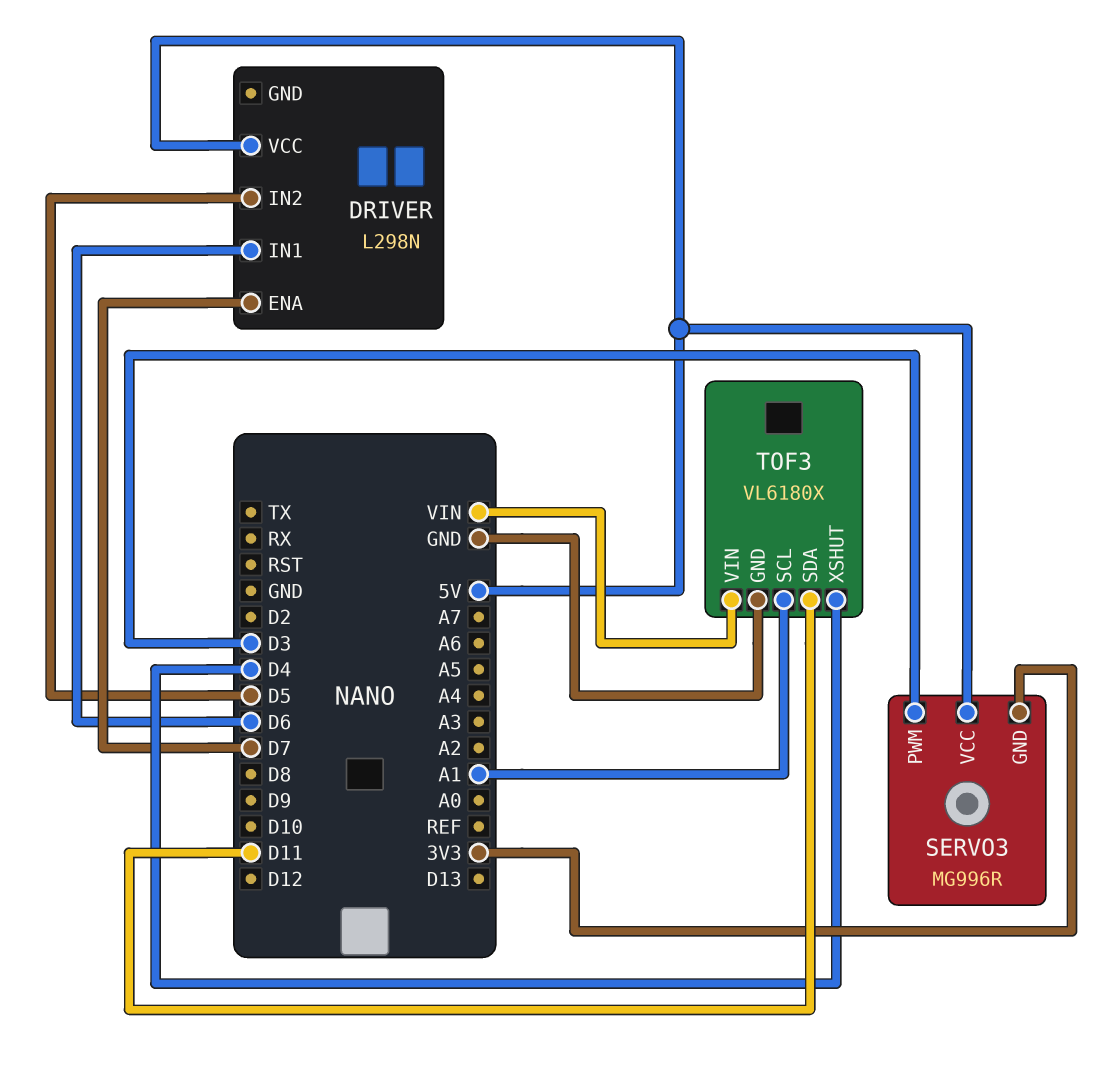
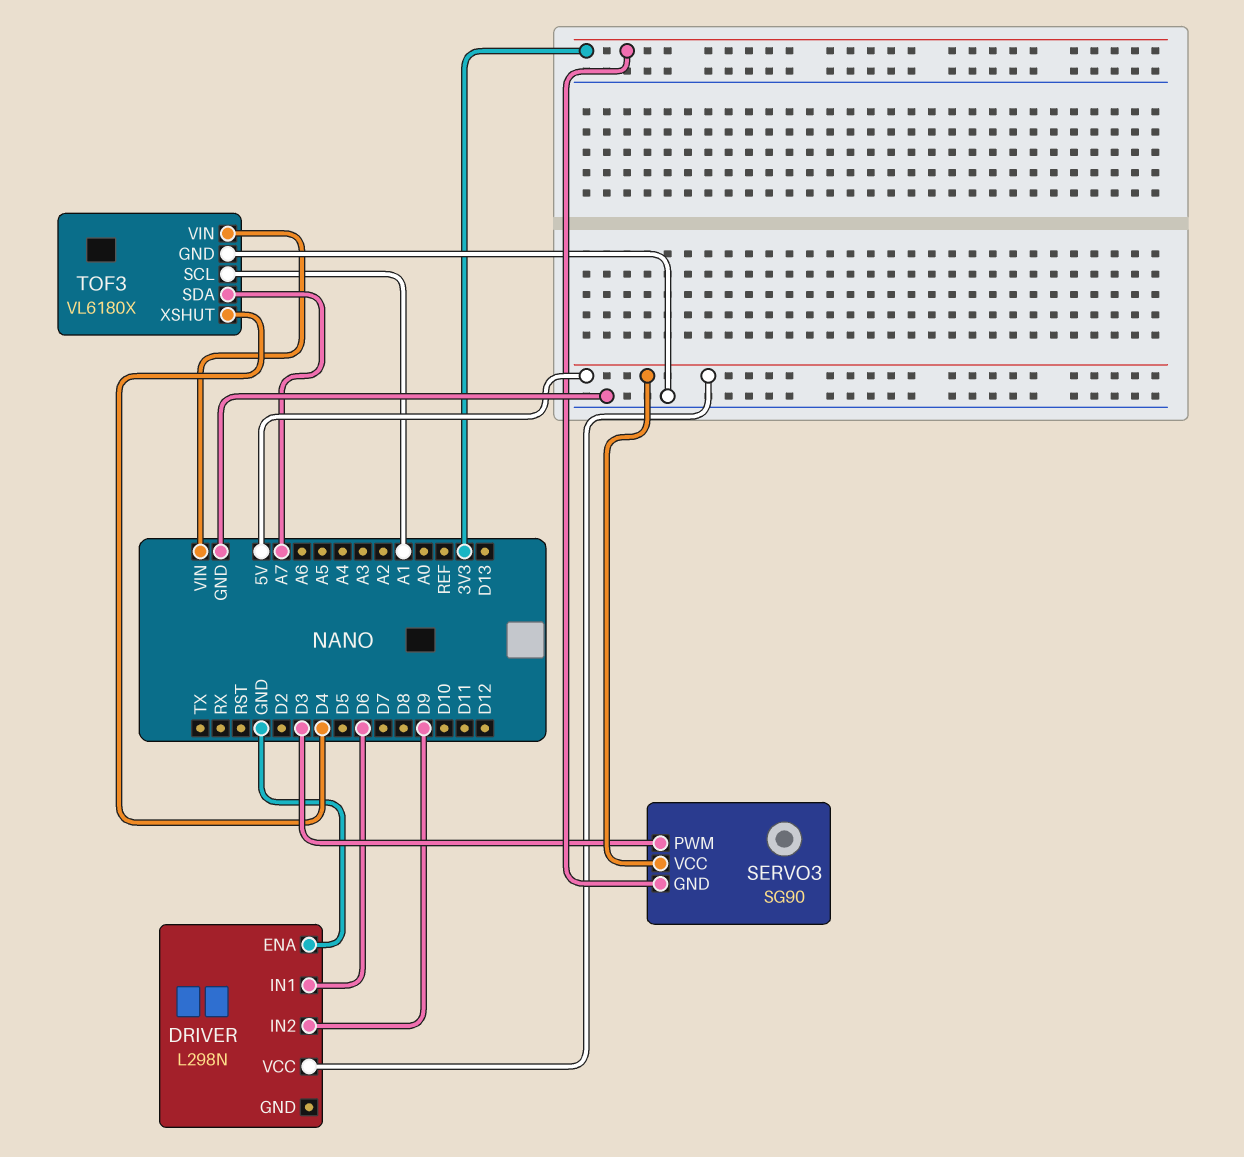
DRIVER pin ENA: D7 -> GND
DRIVER pin IN2: D5 -> D9
SERVO3: MG996R -> SG90
TOF3 pin SDA: D11 -> A7

